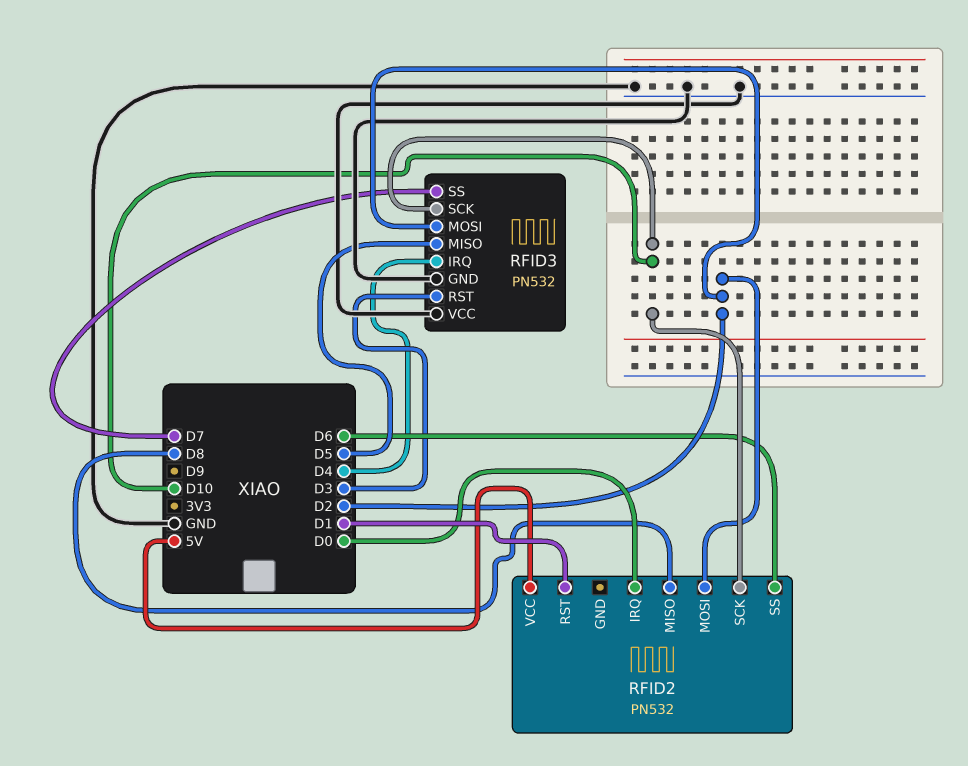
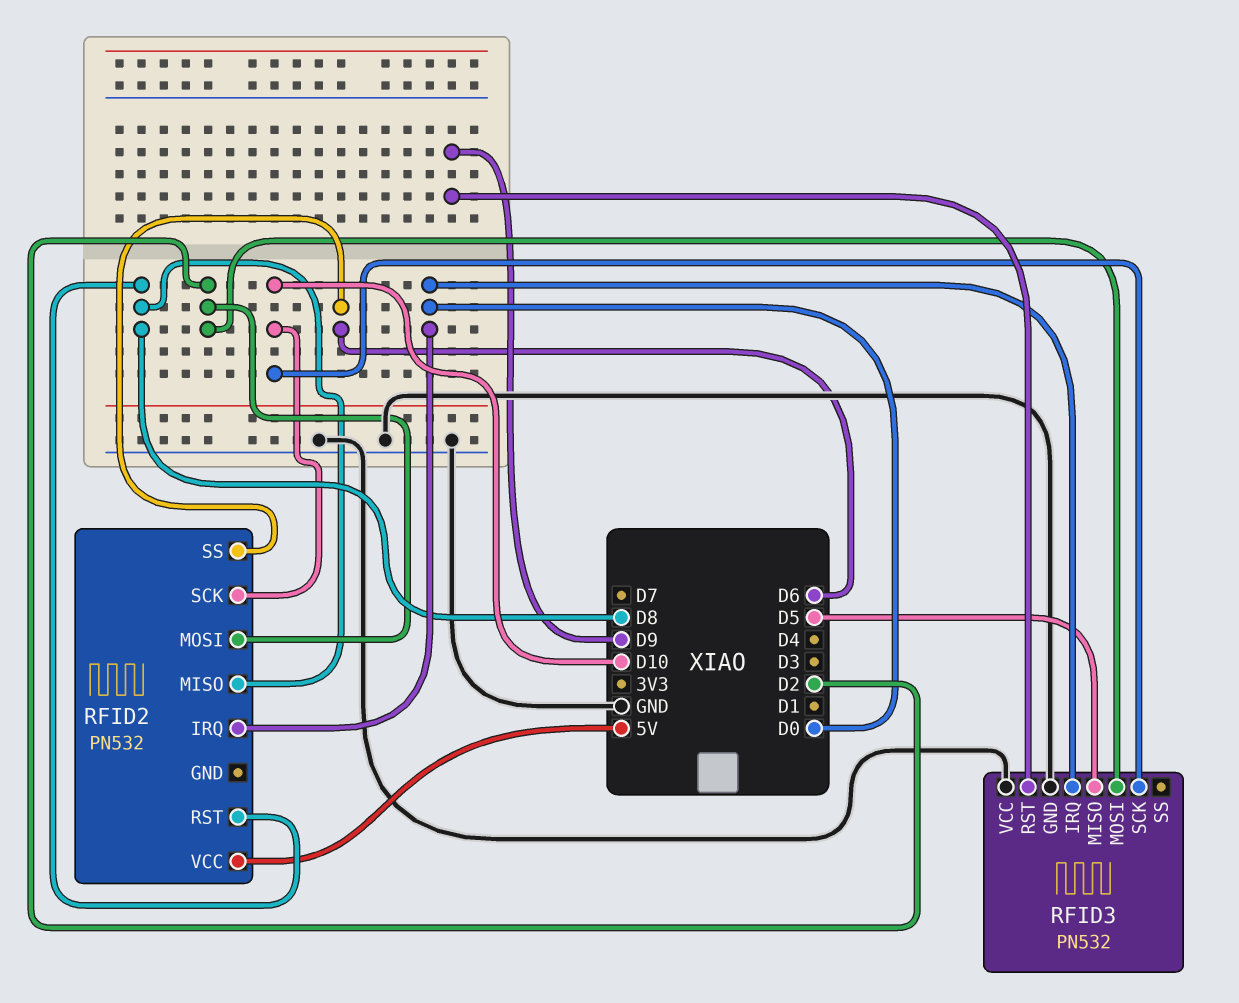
RFID2 pin RST: D1 -> D8
RFID3 pin IRQ: D4 -> D0
RFID3 pin RST: D3 -> D9
RFID3 pin SS: D7 -> none

